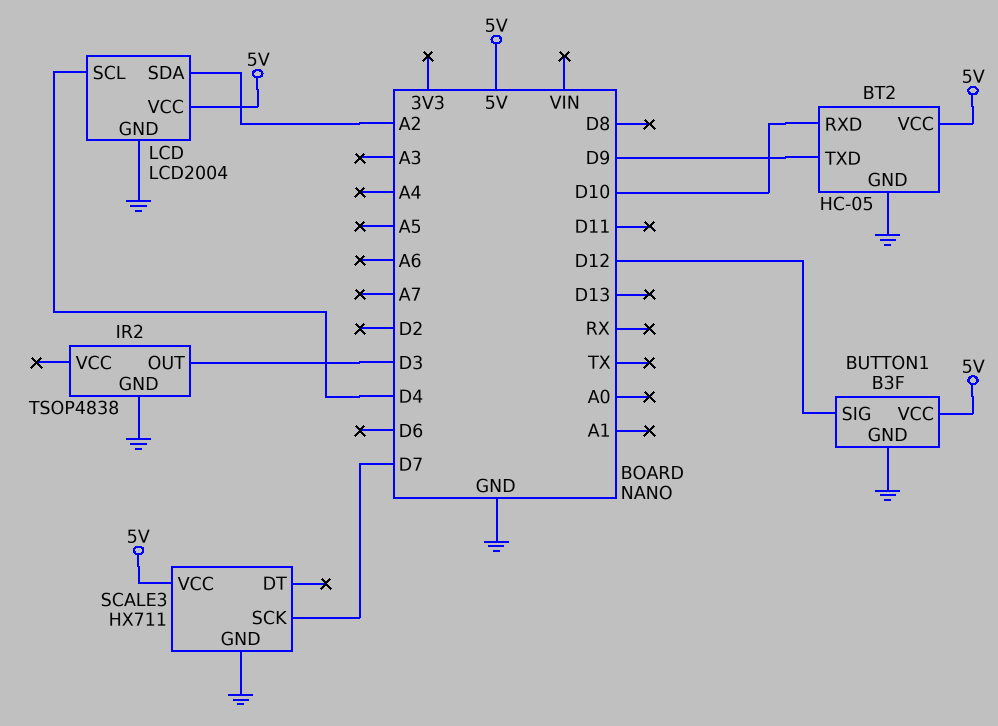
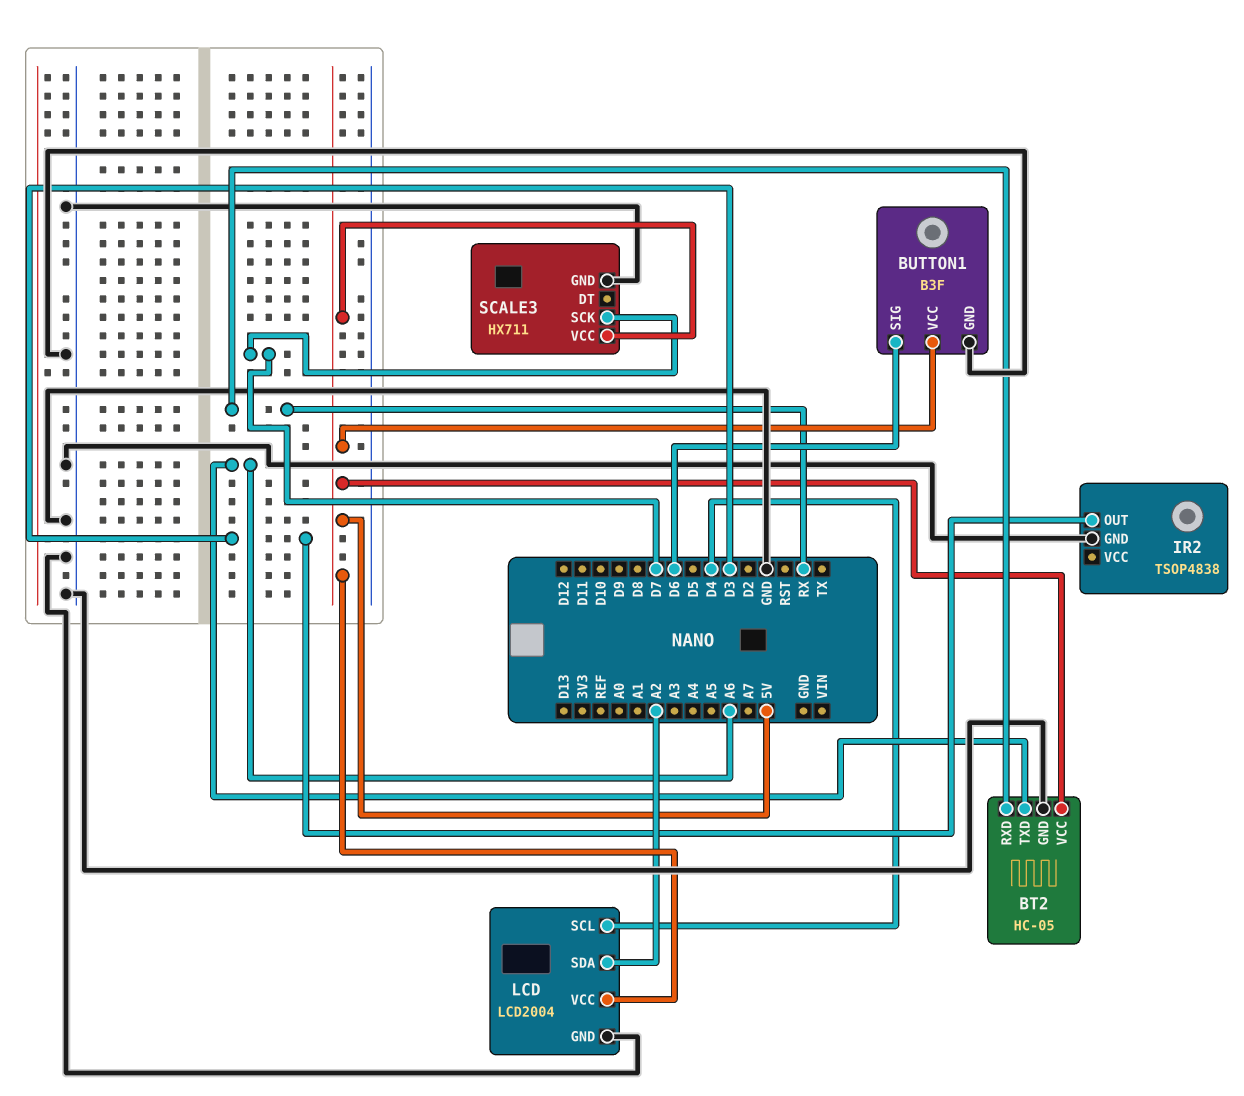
BT2 pin RXD: D10 -> RX
BT2 pin TXD: D9 -> A6
BUTTON1 pin SIG: D12 -> D6

